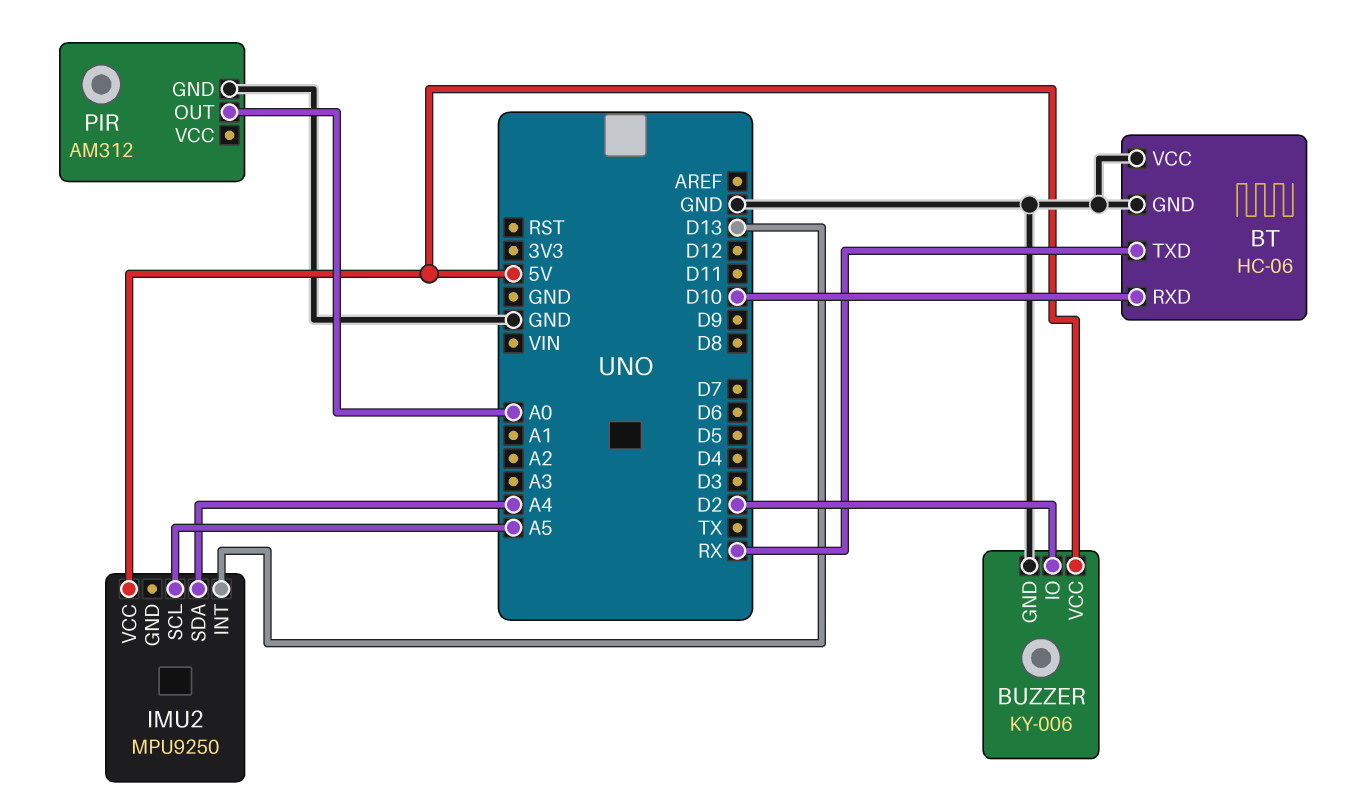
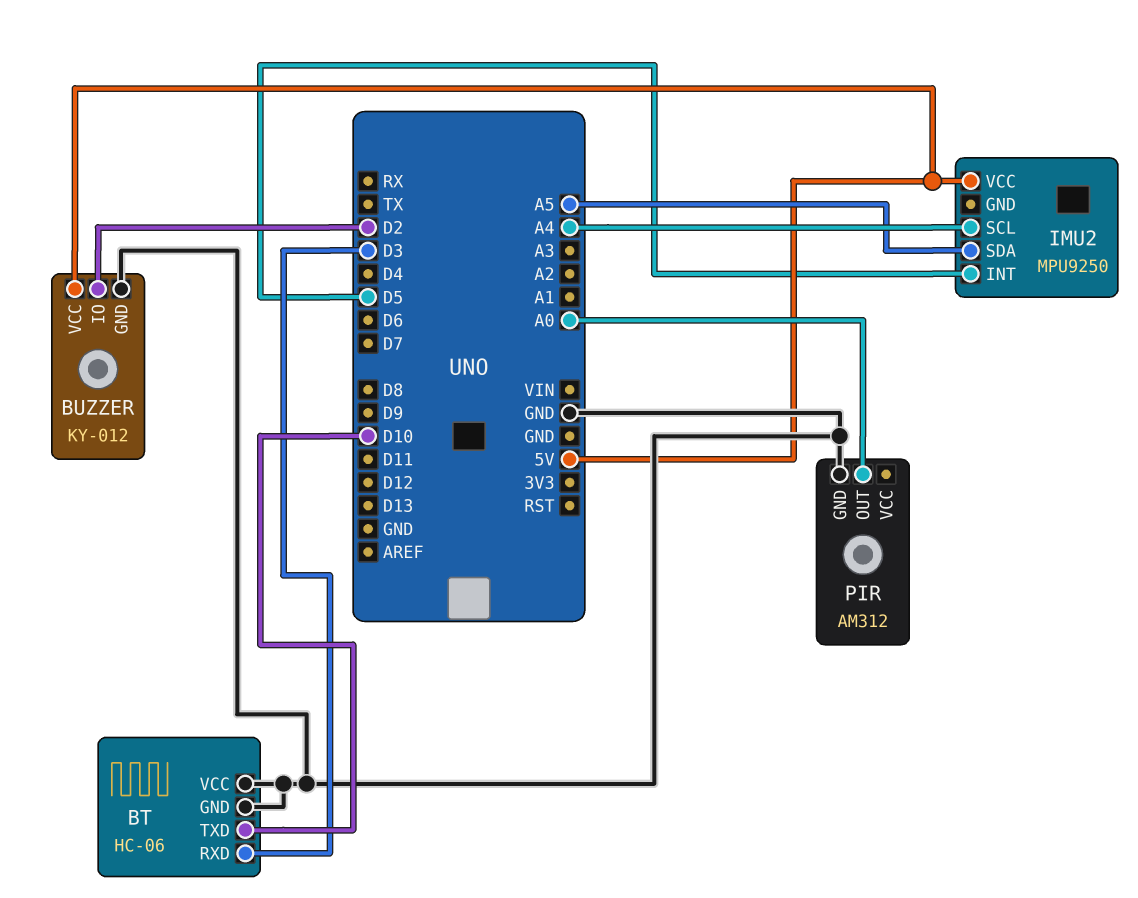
BT pin RXD: D10 -> D3
BT pin TXD: RX -> D10
BUZZER: KY-006 -> KY-012
IMU2 pin INT: D13 -> D5
IMU2 pin SCL: A5 -> A4
IMU2 pin SDA: A4 -> A5

